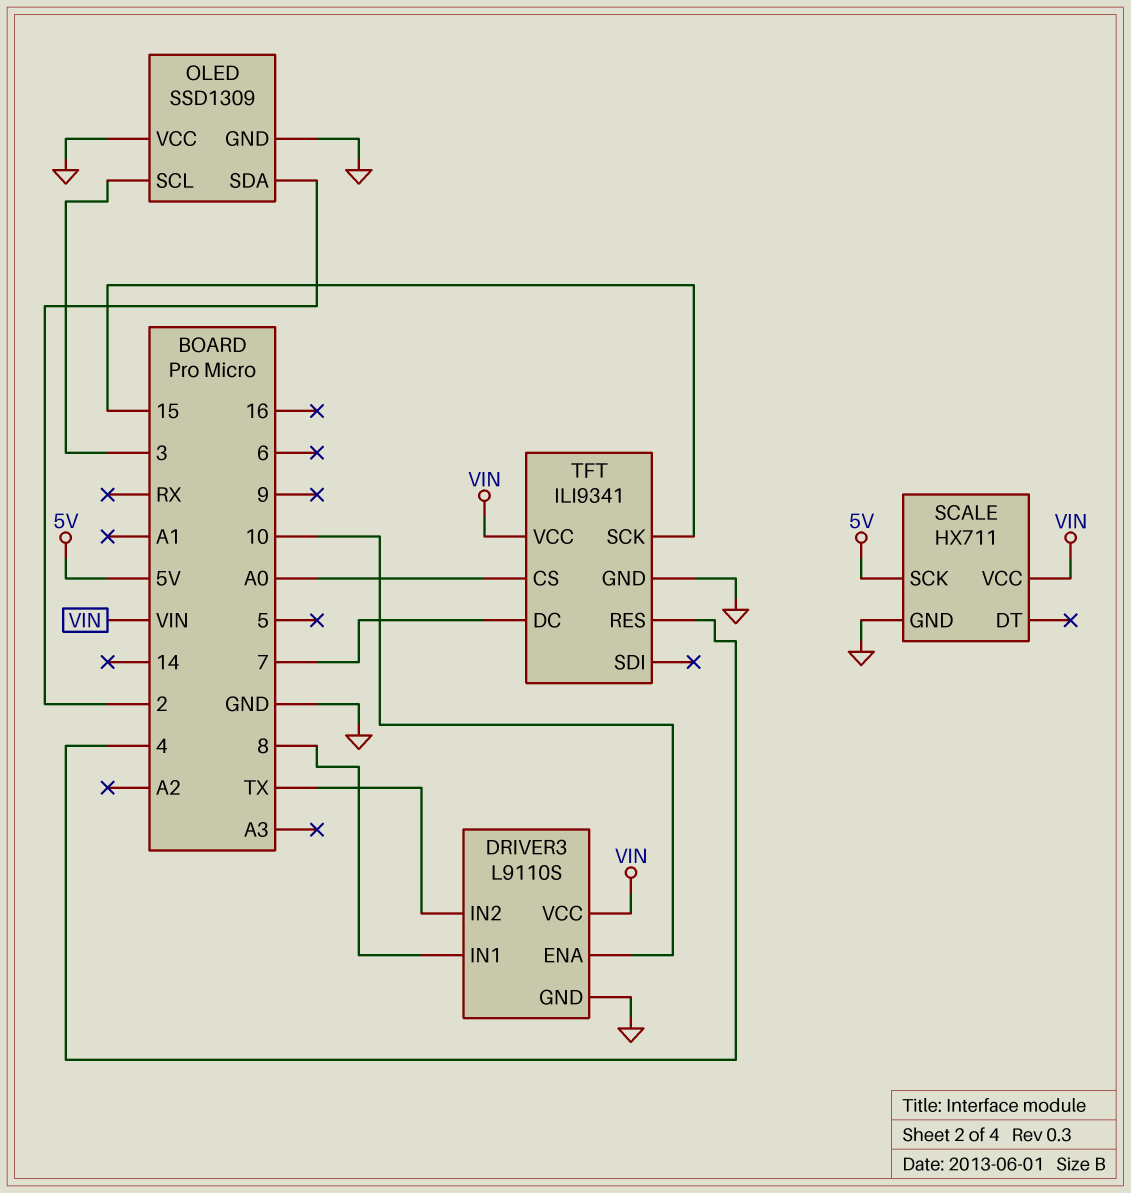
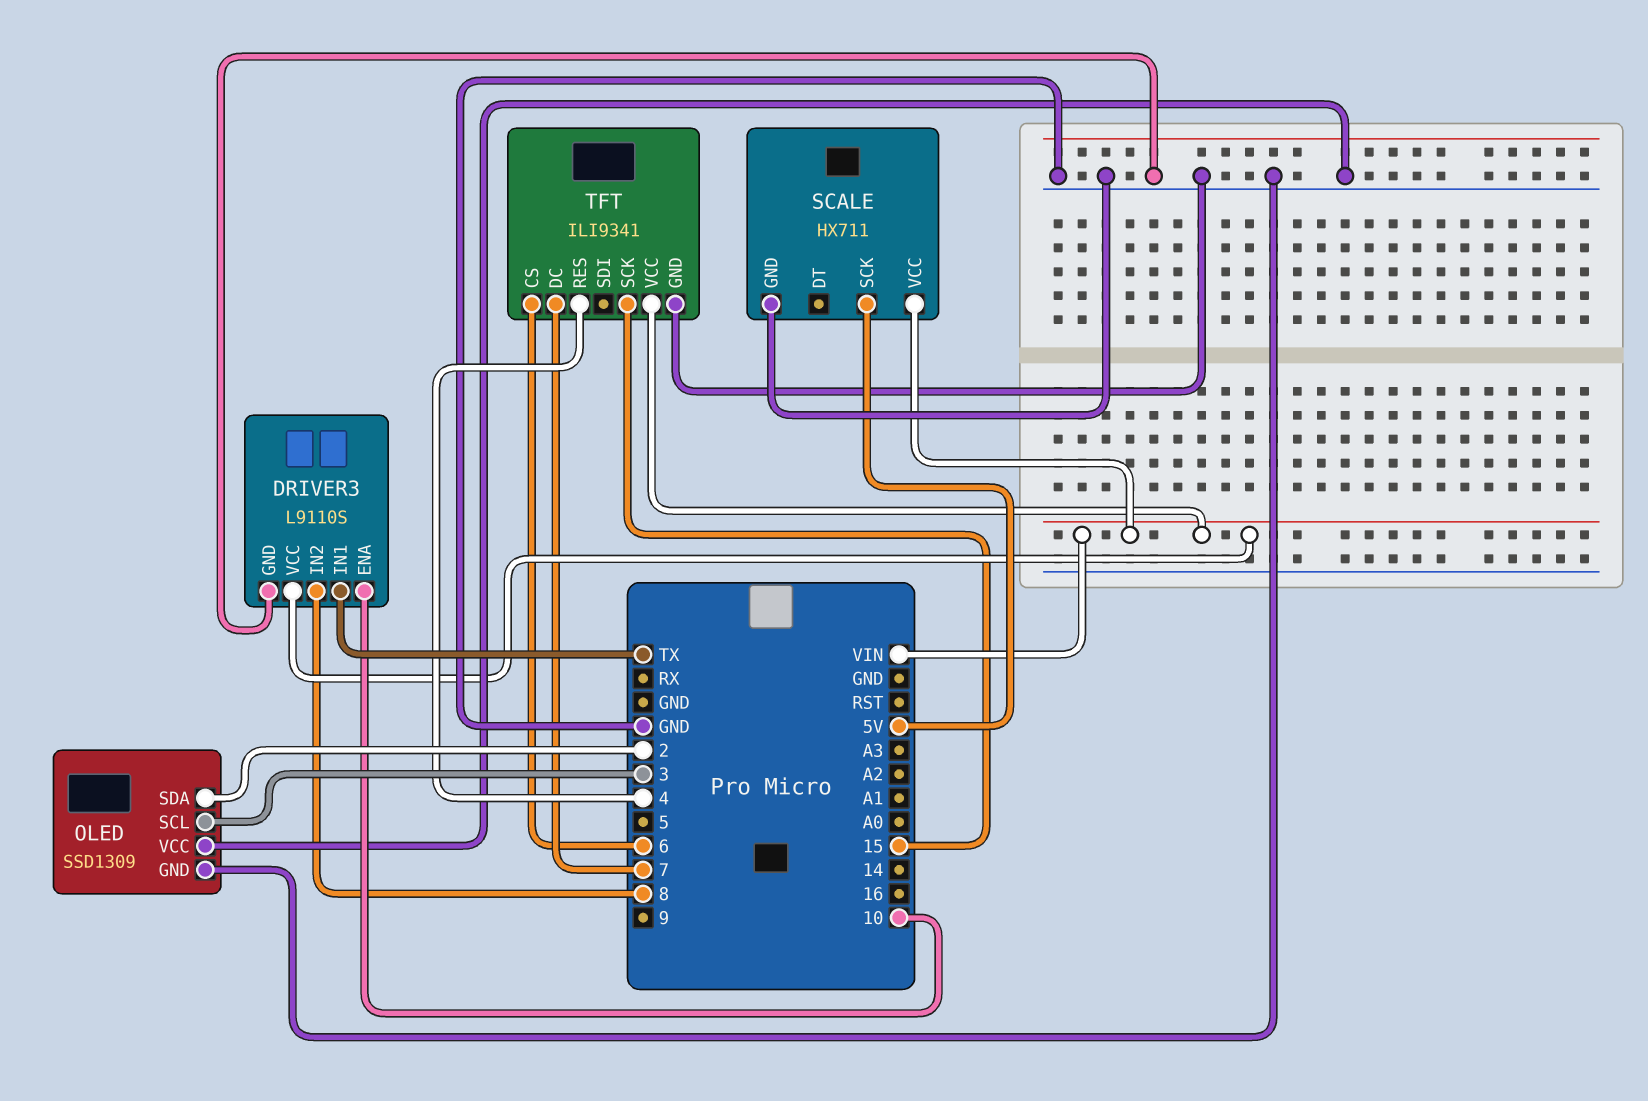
DRIVER3 pin IN1: 8 -> TX
DRIVER3 pin IN2: TX -> 8
TFT pin CS: A0 -> 6

